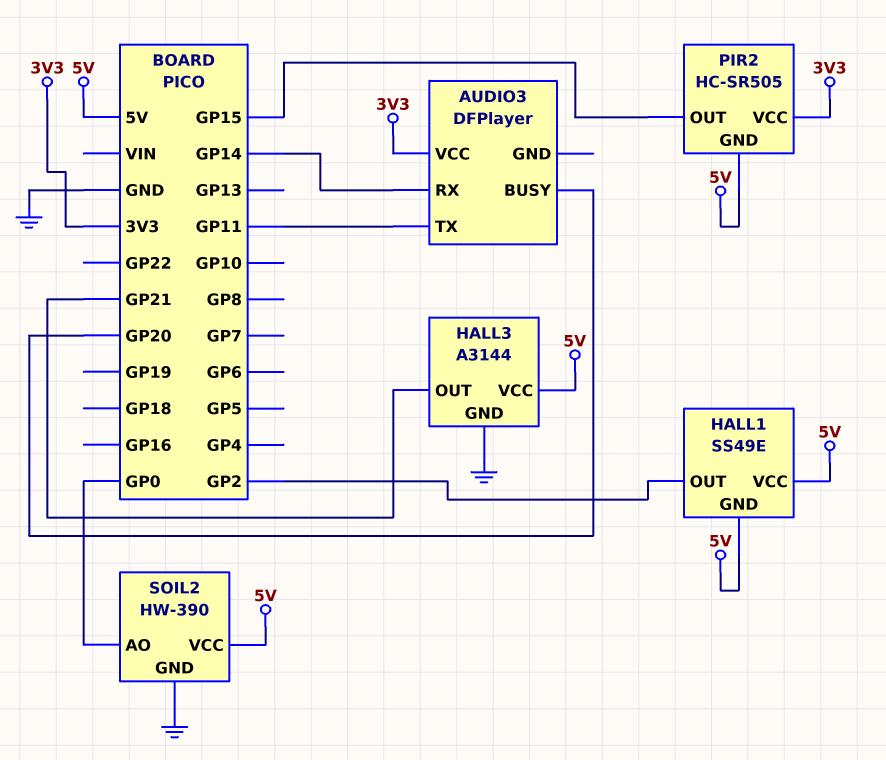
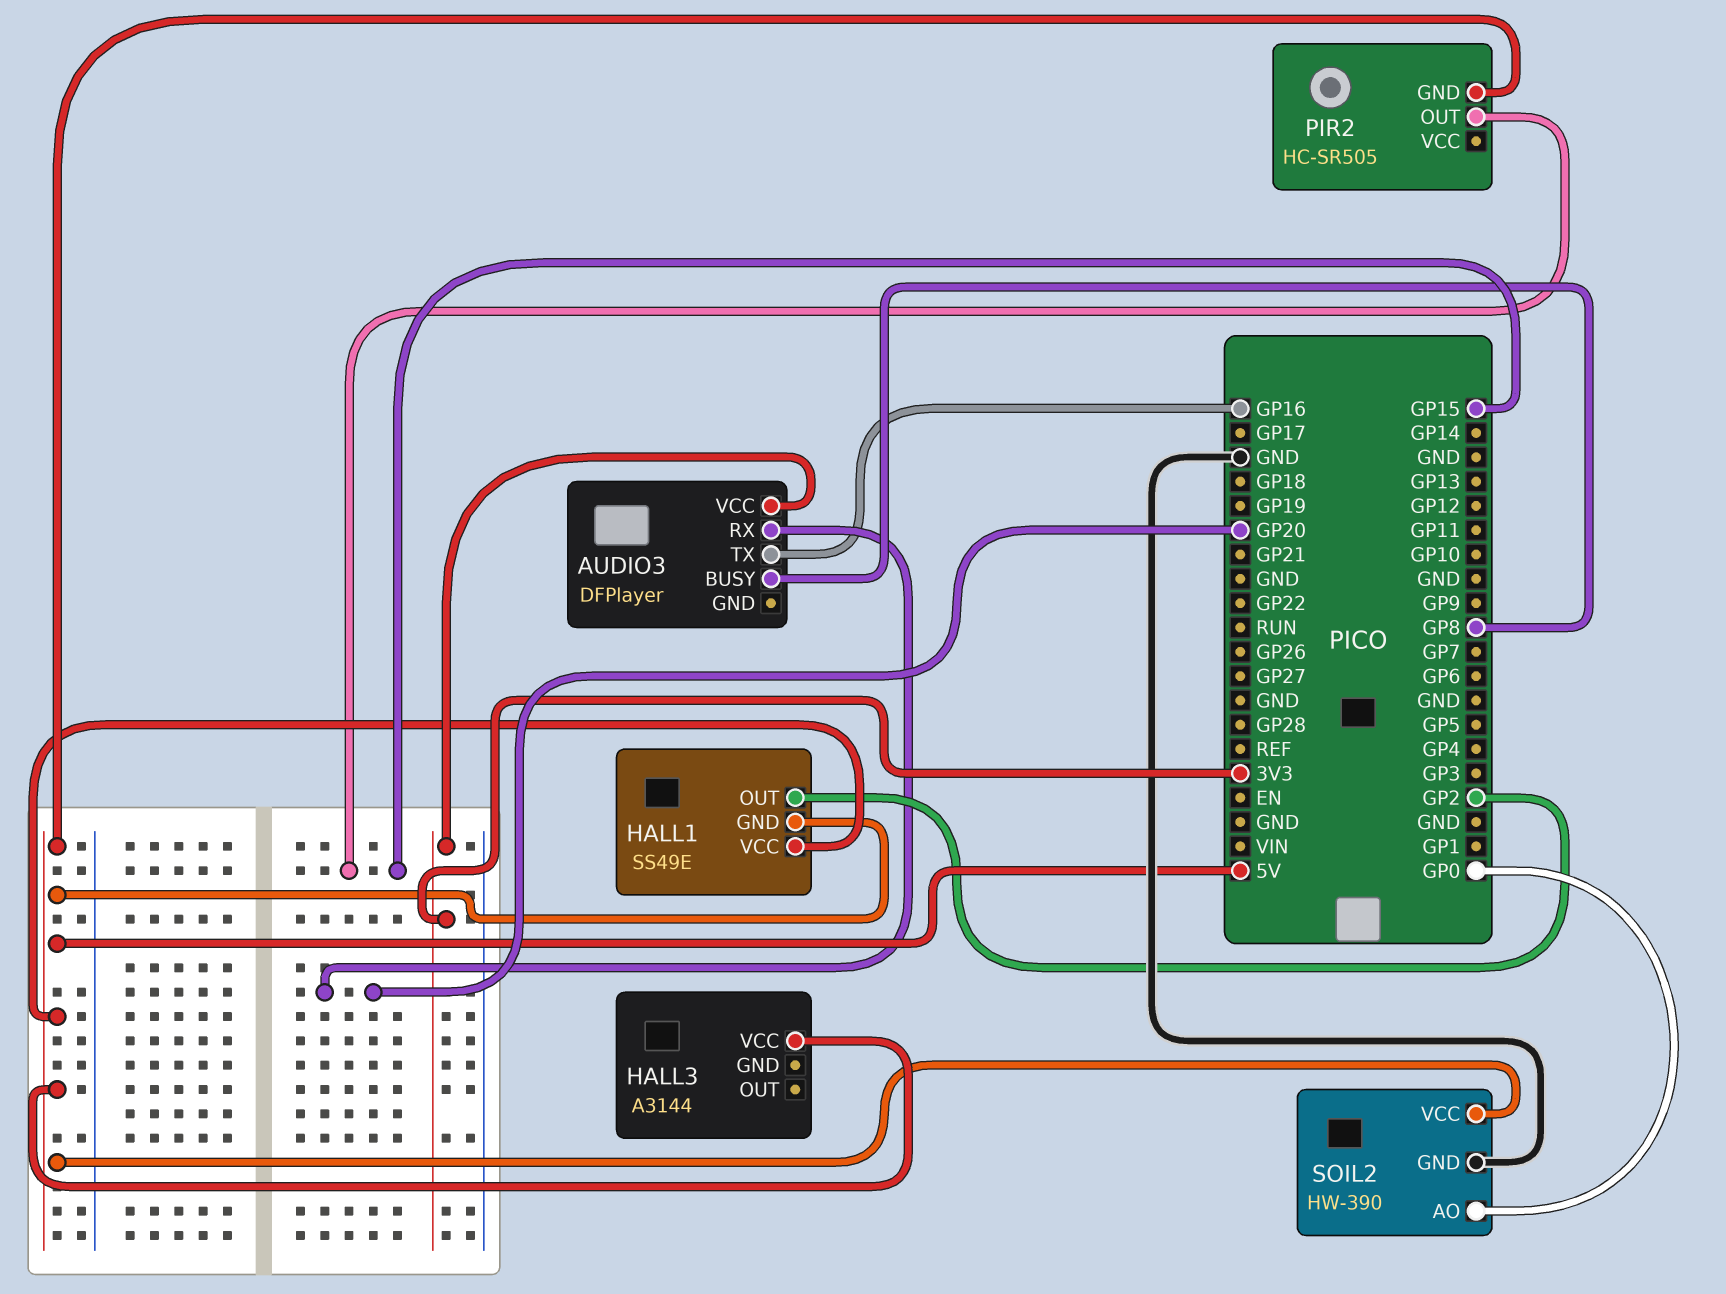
AUDIO3 pin BUSY: GP20 -> GP8
AUDIO3 pin RX: GP14 -> GP20
AUDIO3 pin TX: GP11 -> GP16
HALL3 pin GND: GND -> none
HALL3 pin OUT: GP21 -> none
PIR2 pin VCC: 3V3 -> none

